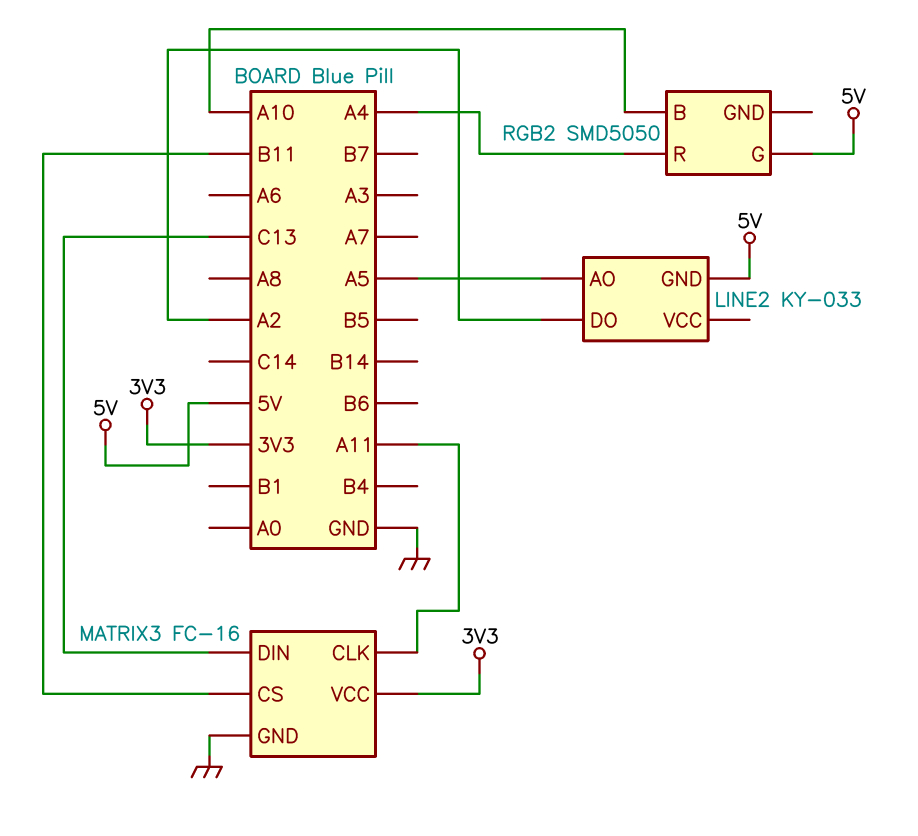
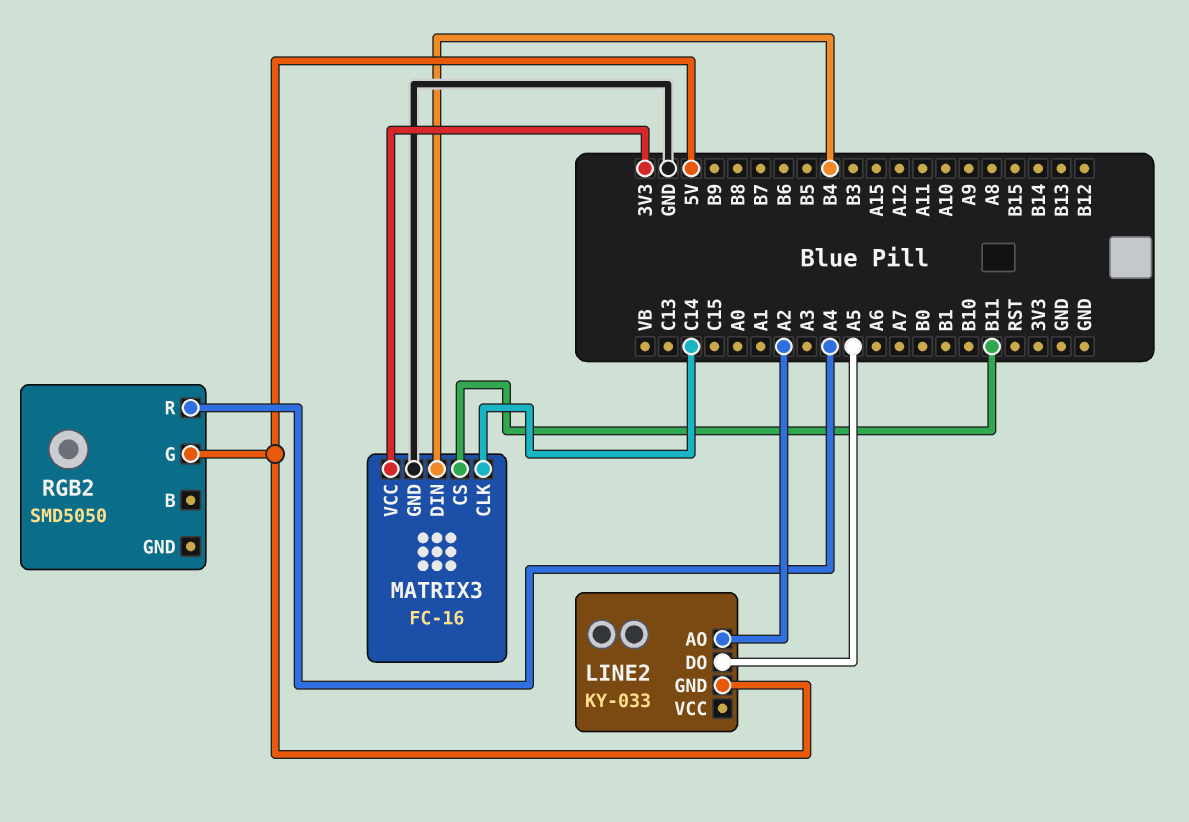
LINE2 pin AO: A5 -> A2
LINE2 pin DO: A2 -> A5
MATRIX3 pin CLK: A11 -> C14
MATRIX3 pin DIN: C13 -> B4
RGB2 pin B: A10 -> none

